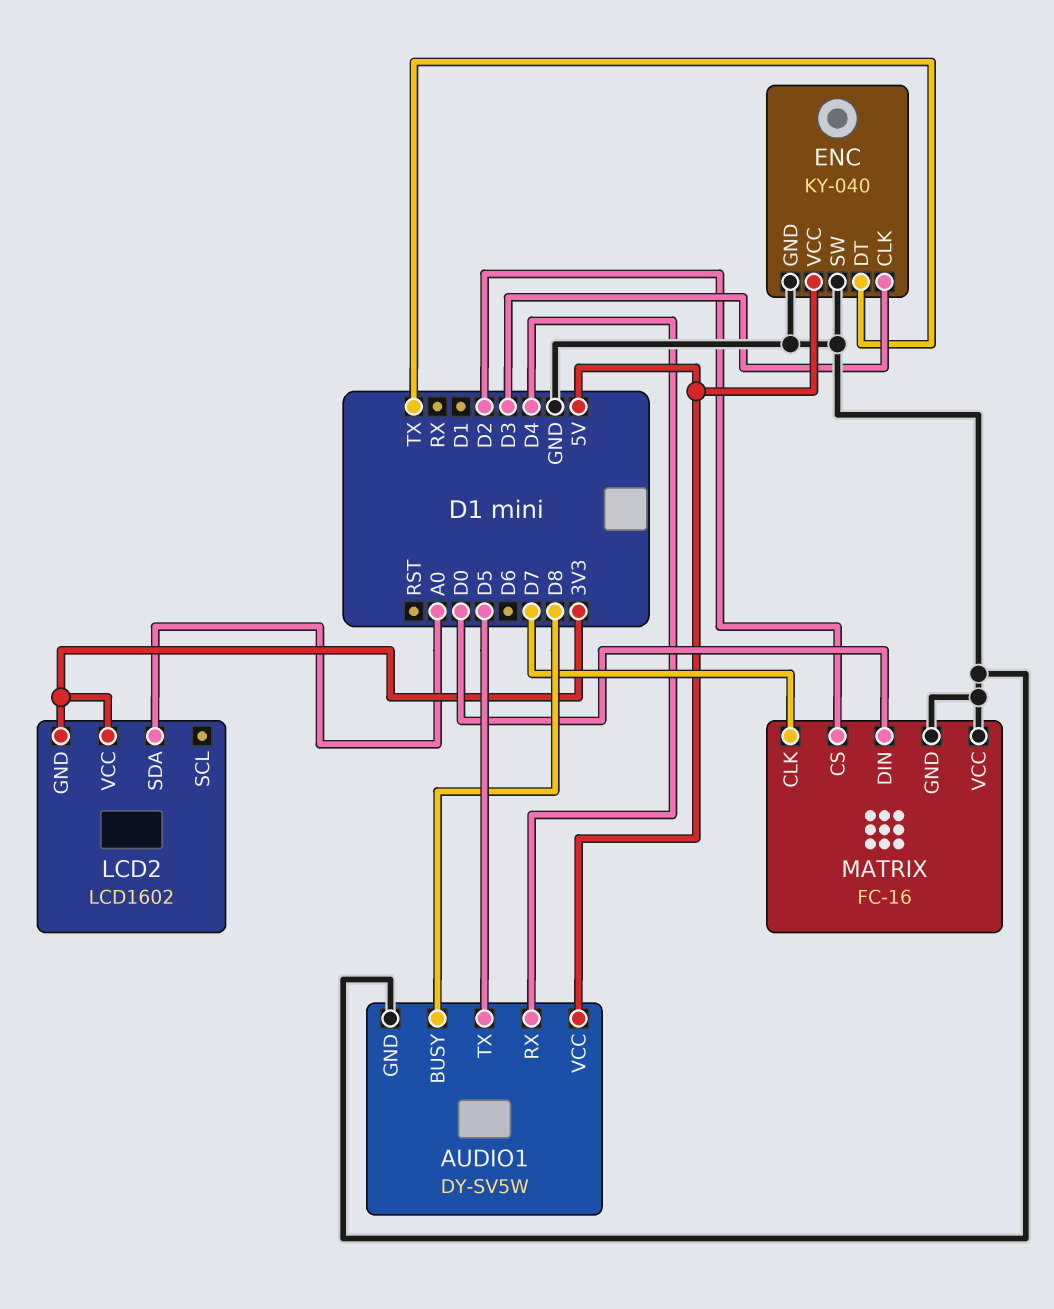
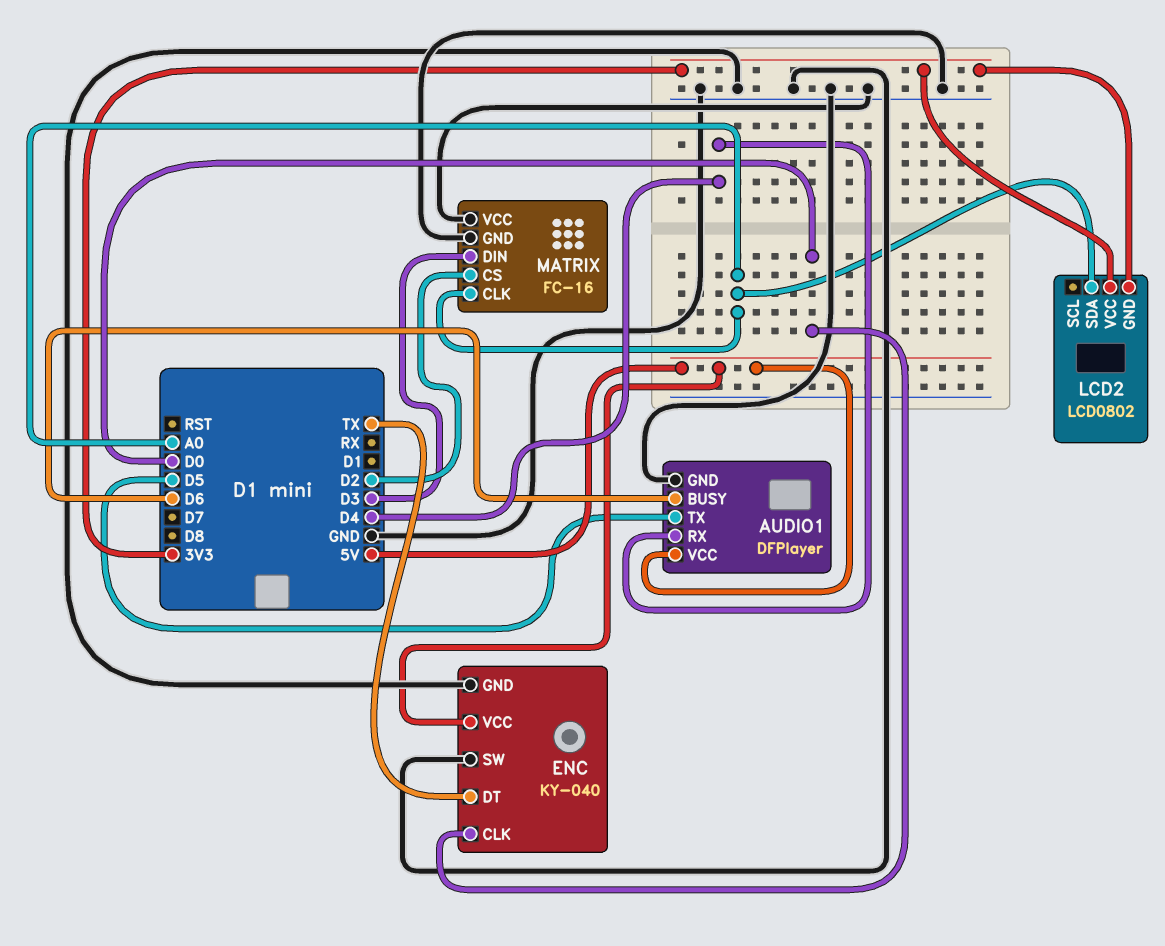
AUDIO1: DY-SV5W -> DFPlayer
AUDIO1 pin BUSY: D8 -> D6
ENC pin CLK: D3 -> D0
LCD2: LCD1602 -> LCD0802
MATRIX pin CLK: D7 -> A0
MATRIX pin DIN: D0 -> D3

